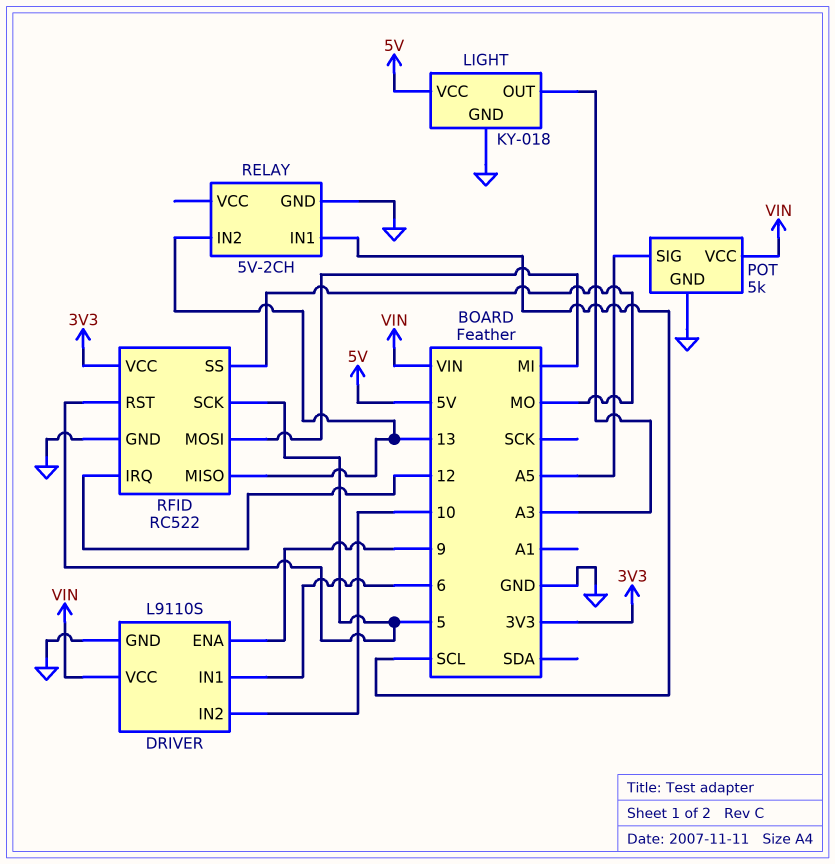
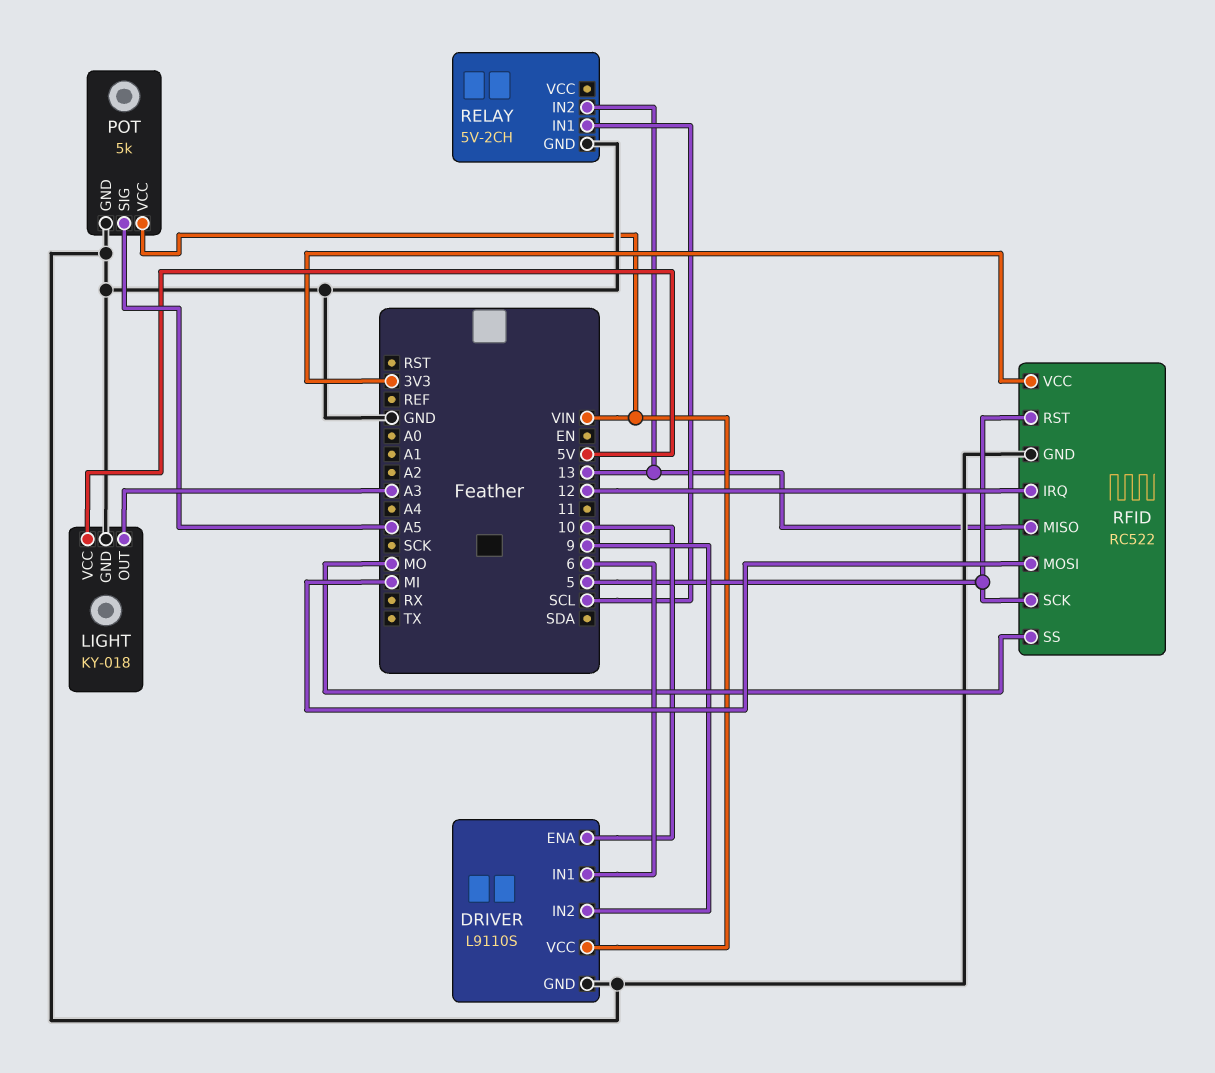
DRIVER pin ENA: 9 -> 10
DRIVER pin IN2: 10 -> 9

